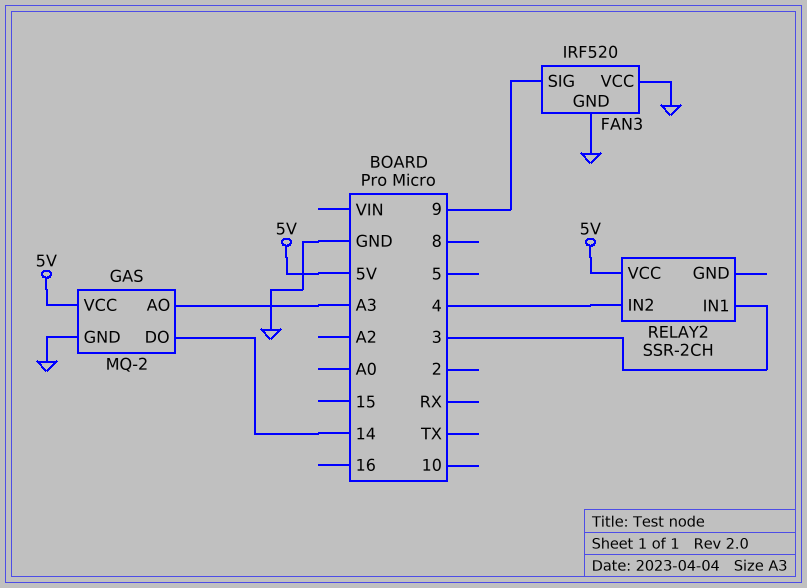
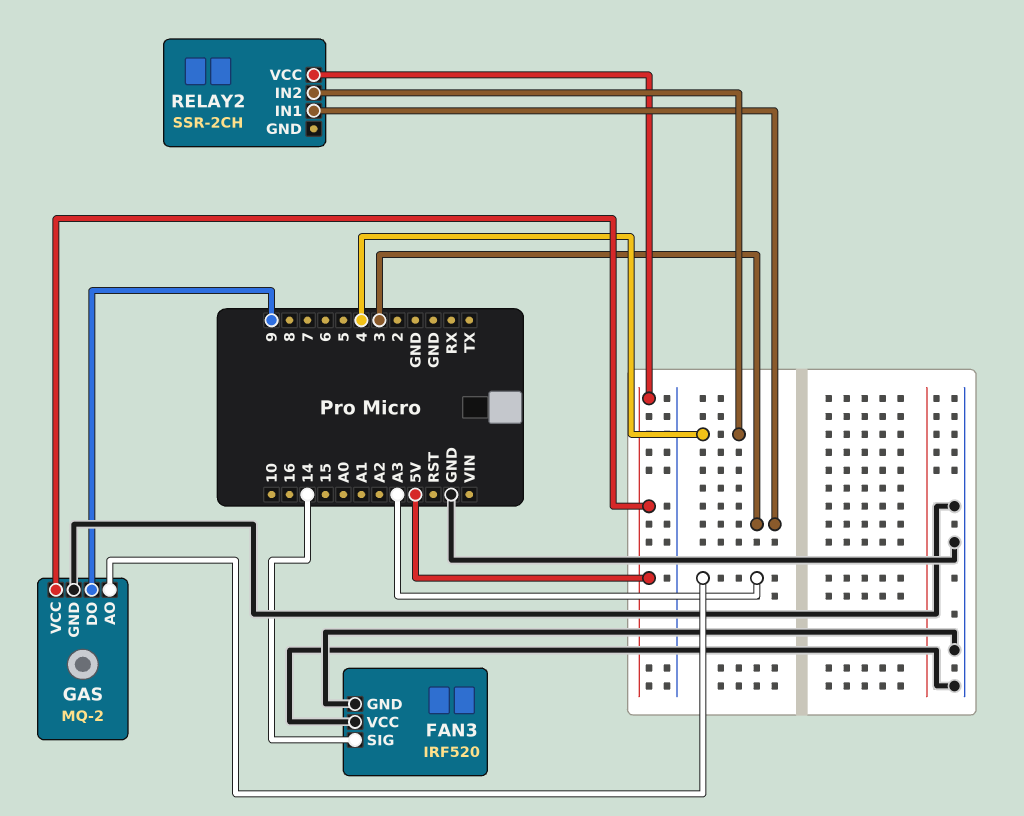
FAN3 pin SIG: 9 -> 14
GAS pin DO: 14 -> 9

